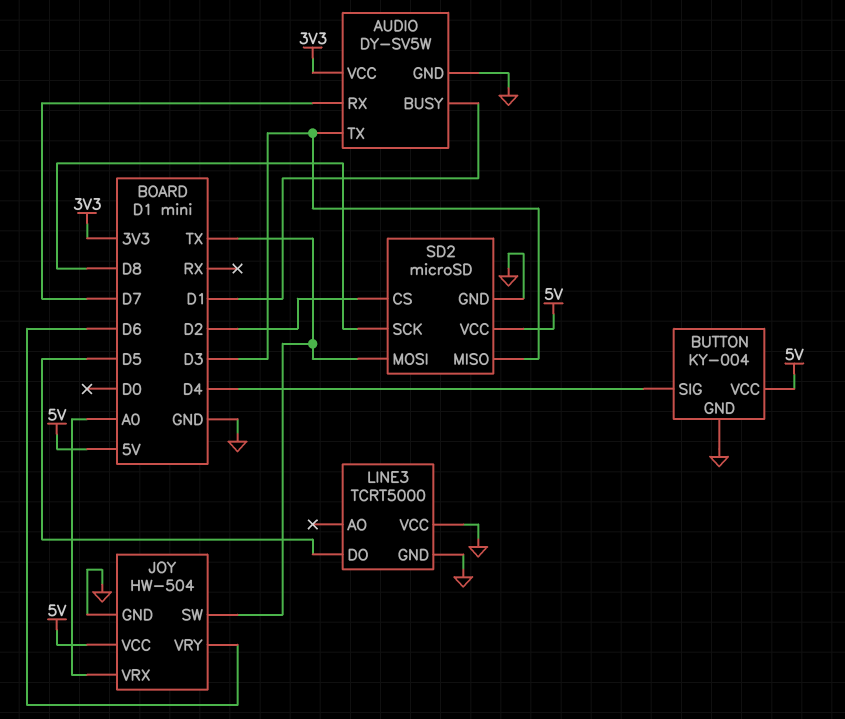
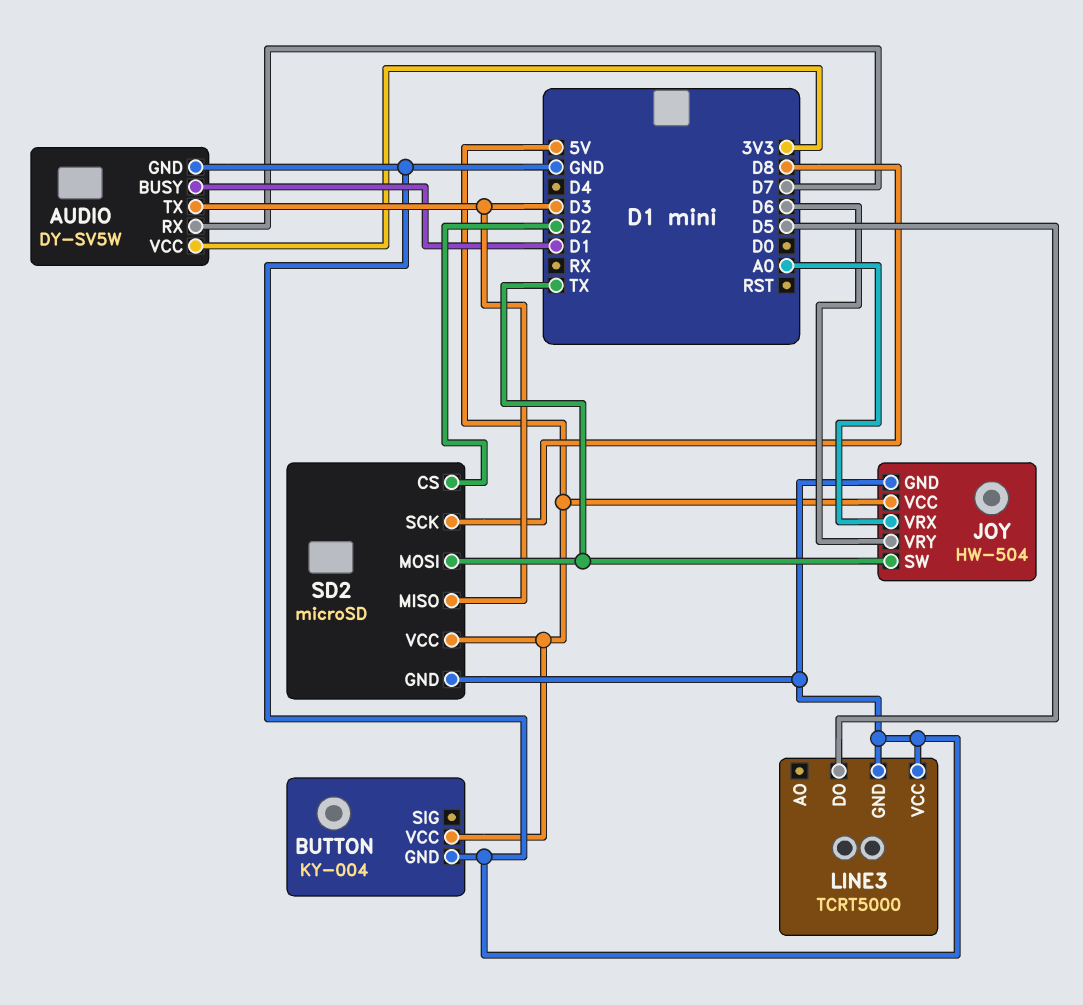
BUTTON pin SIG: D4 -> none

